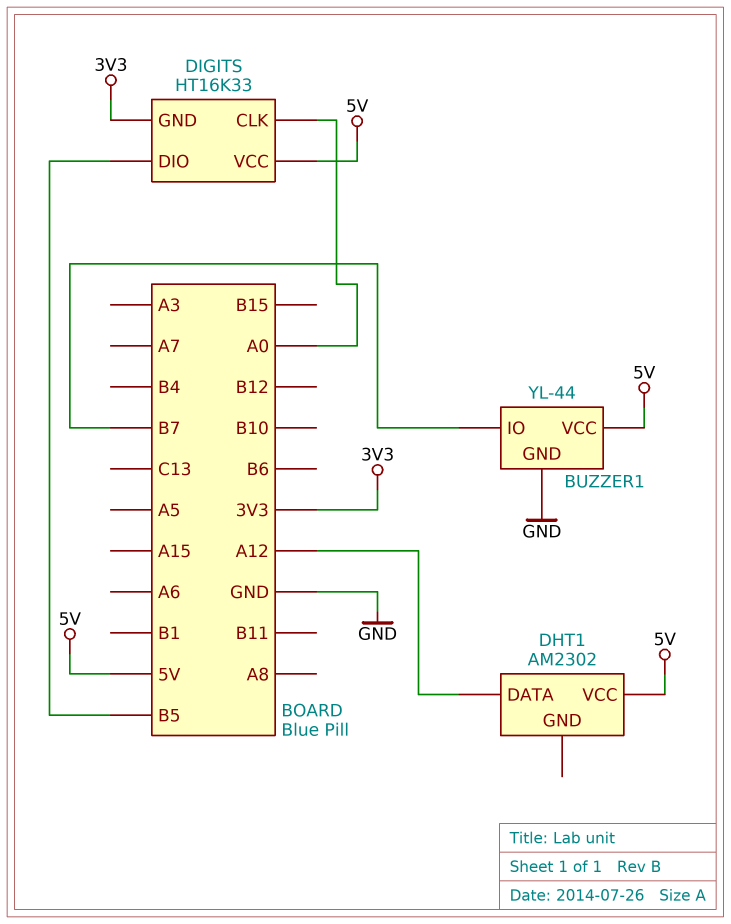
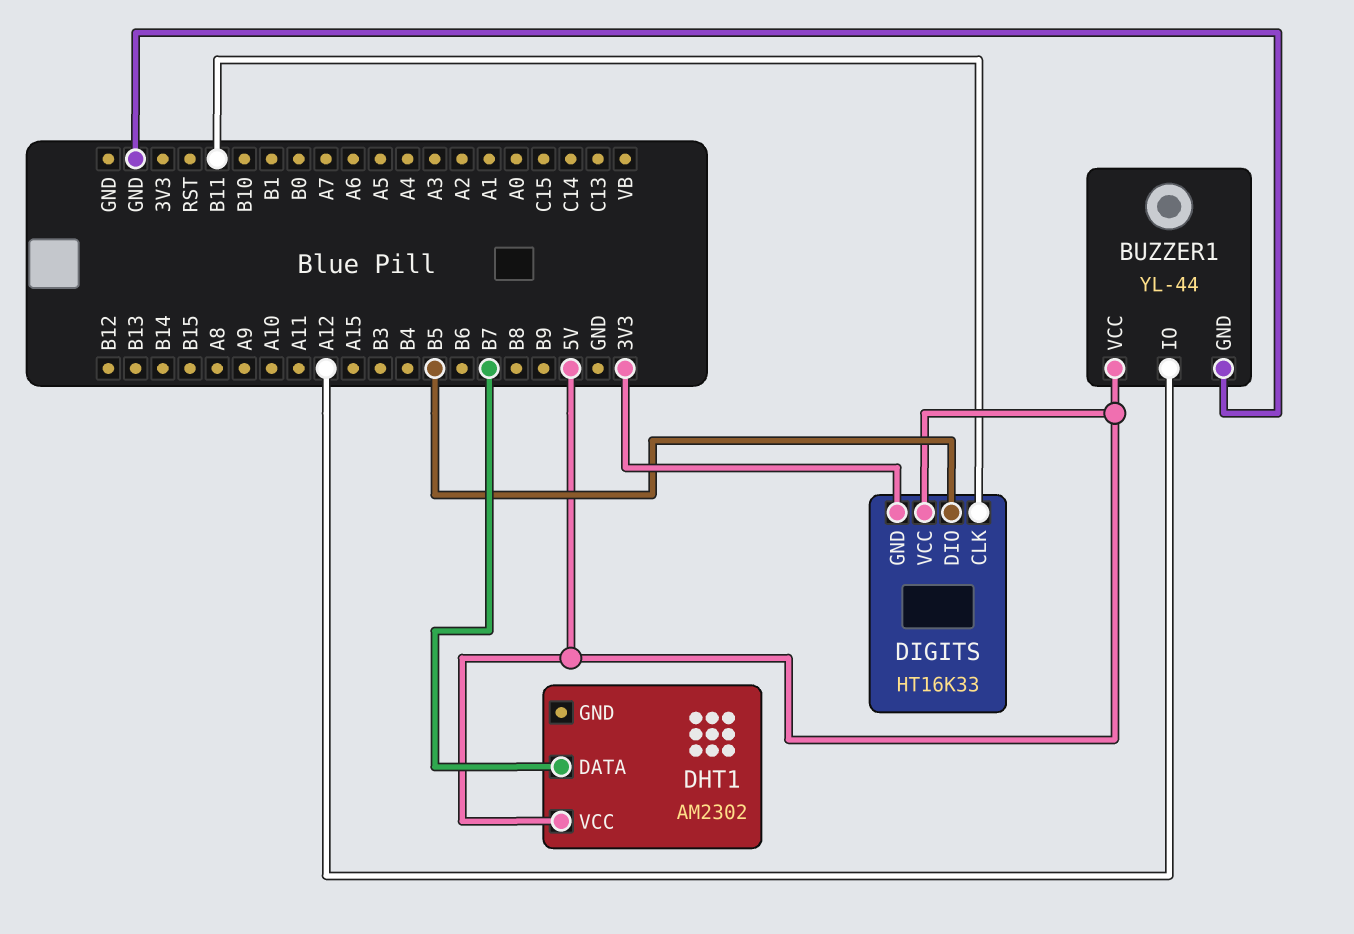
BUZZER1 pin IO: B7 -> A12
DHT1 pin DATA: A12 -> B7
DIGITS pin CLK: A0 -> B11

